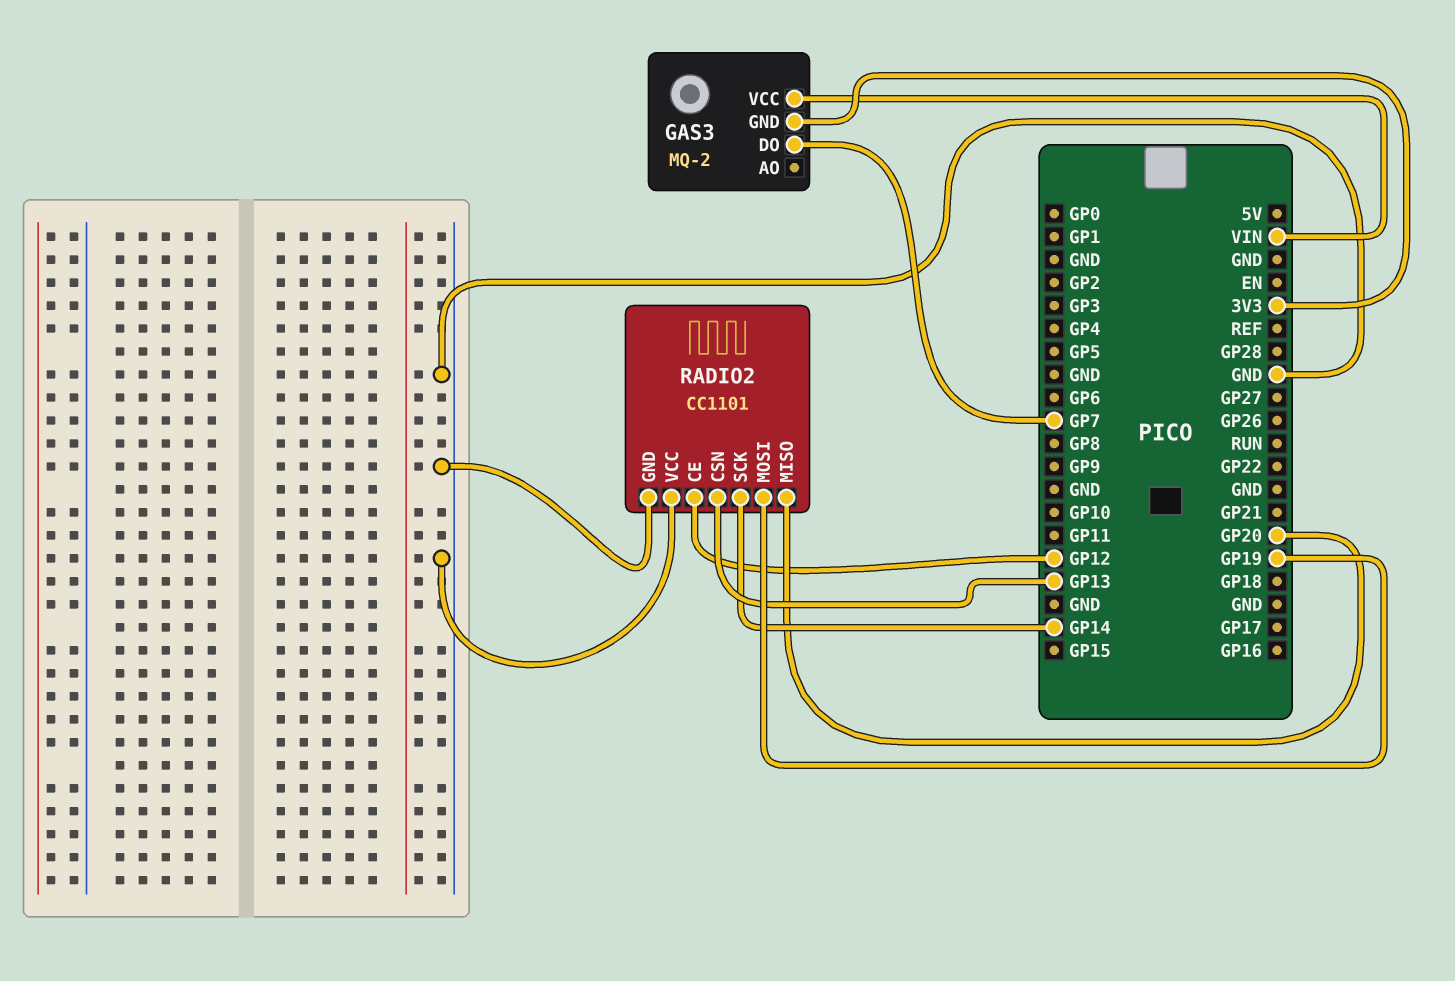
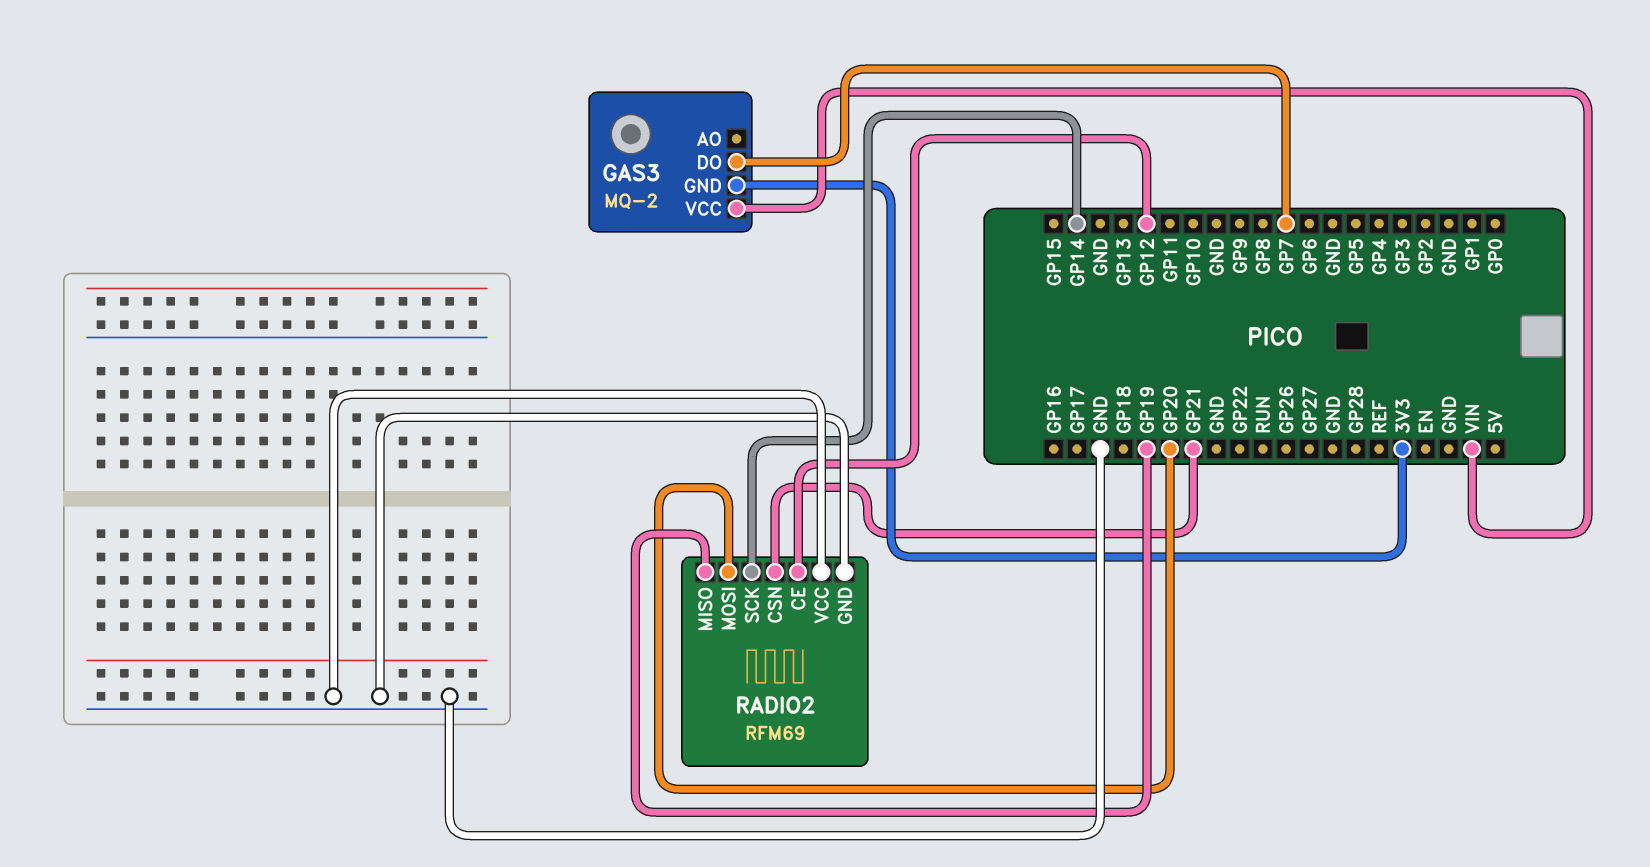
RADIO2: CC1101 -> RFM69
RADIO2 pin CSN: GP13 -> GP21
RADIO2 pin MISO: GP20 -> GP19
RADIO2 pin MOSI: GP19 -> GP20

